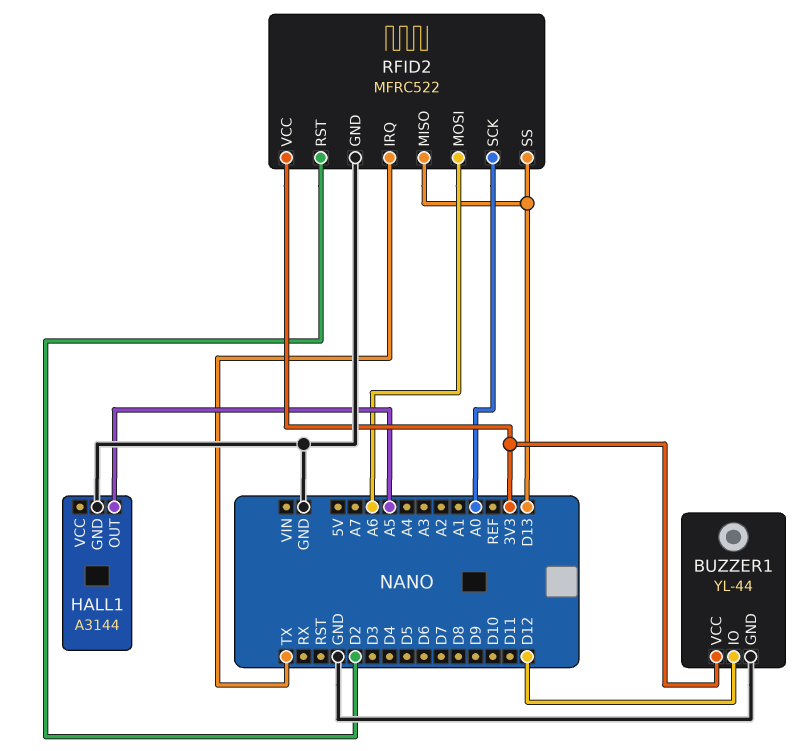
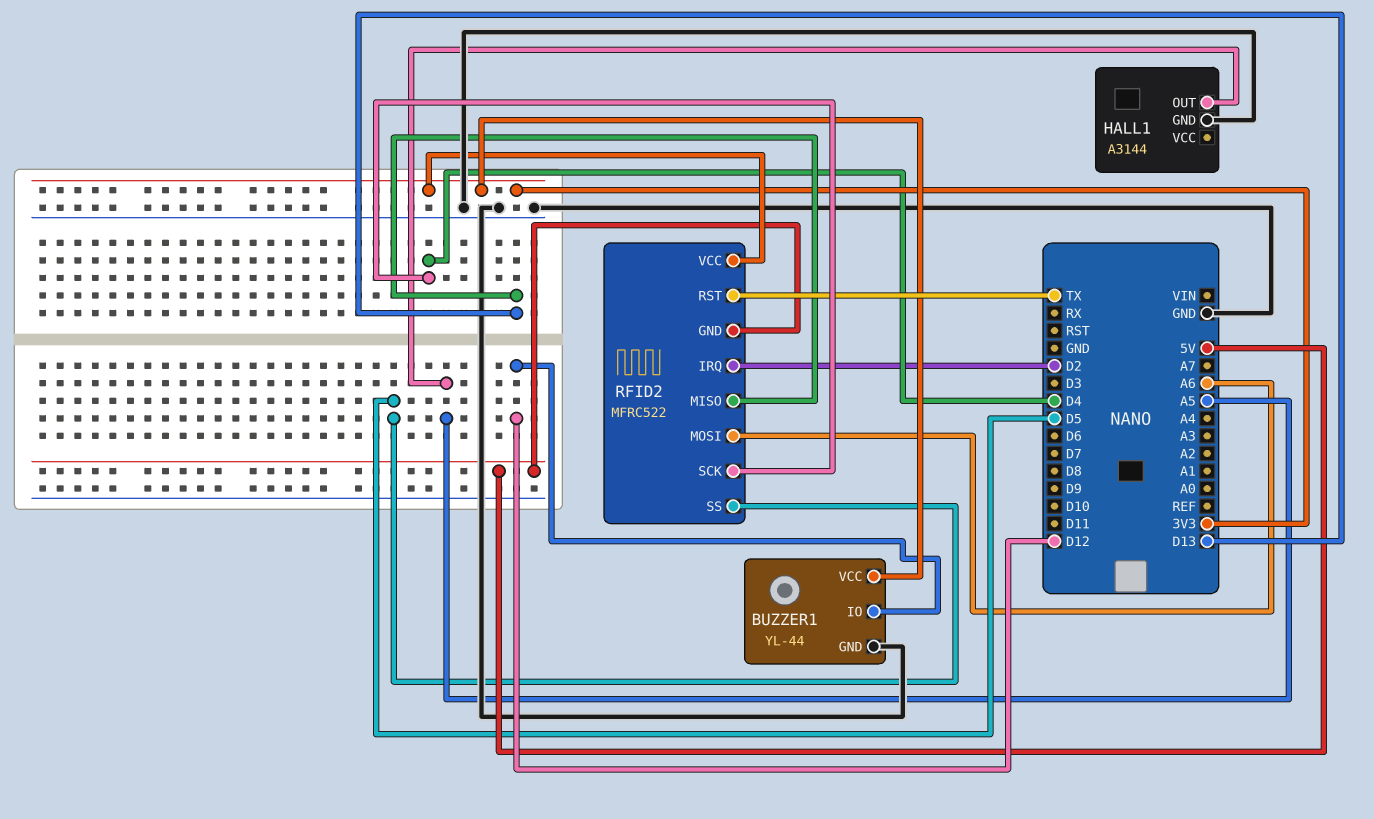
RFID2 pin GND: GND -> 5V
RFID2 pin IRQ: TX -> D2
RFID2 pin RST: D2 -> TX
RFID2 pin SCK: A0 -> D4
RFID2 pin SS: D13 -> D5

